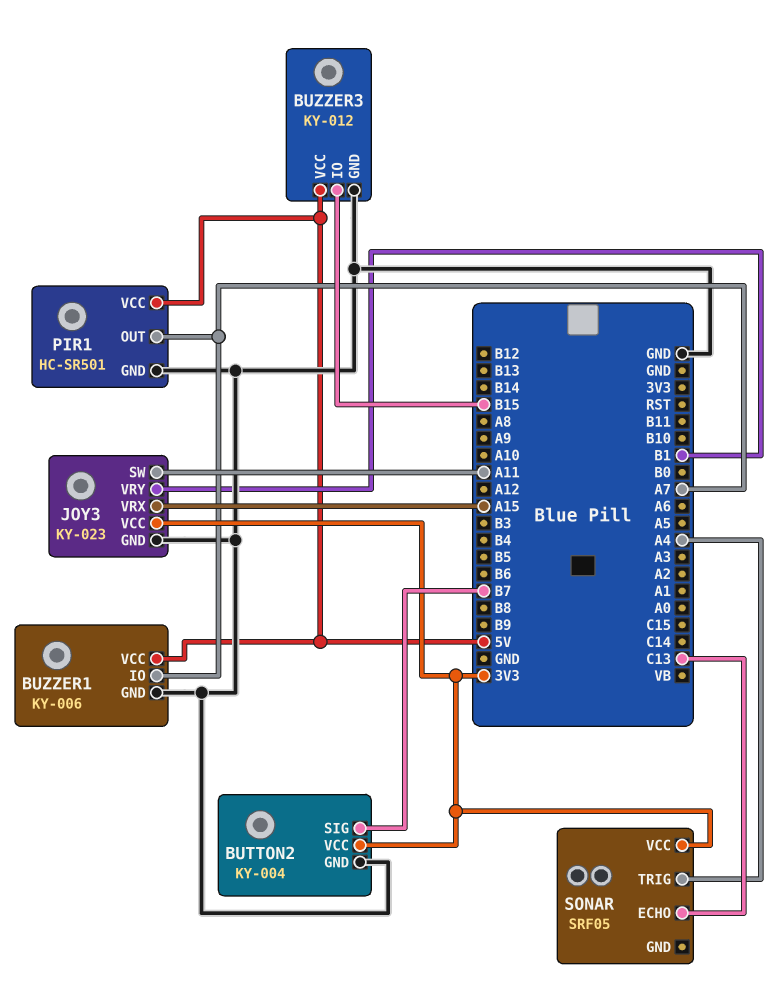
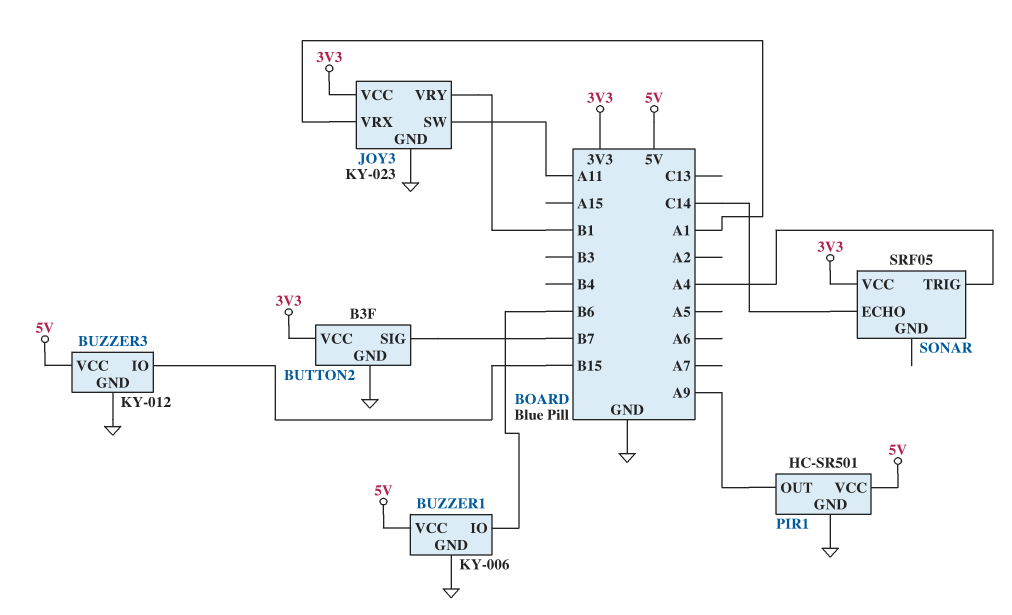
BUTTON2: KY-004 -> B3F
BUZZER1 pin IO: A7 -> B6
JOY3 pin VRX: A15 -> A1
PIR1 pin OUT: A7 -> A9
SONAR pin ECHO: C13 -> C14

